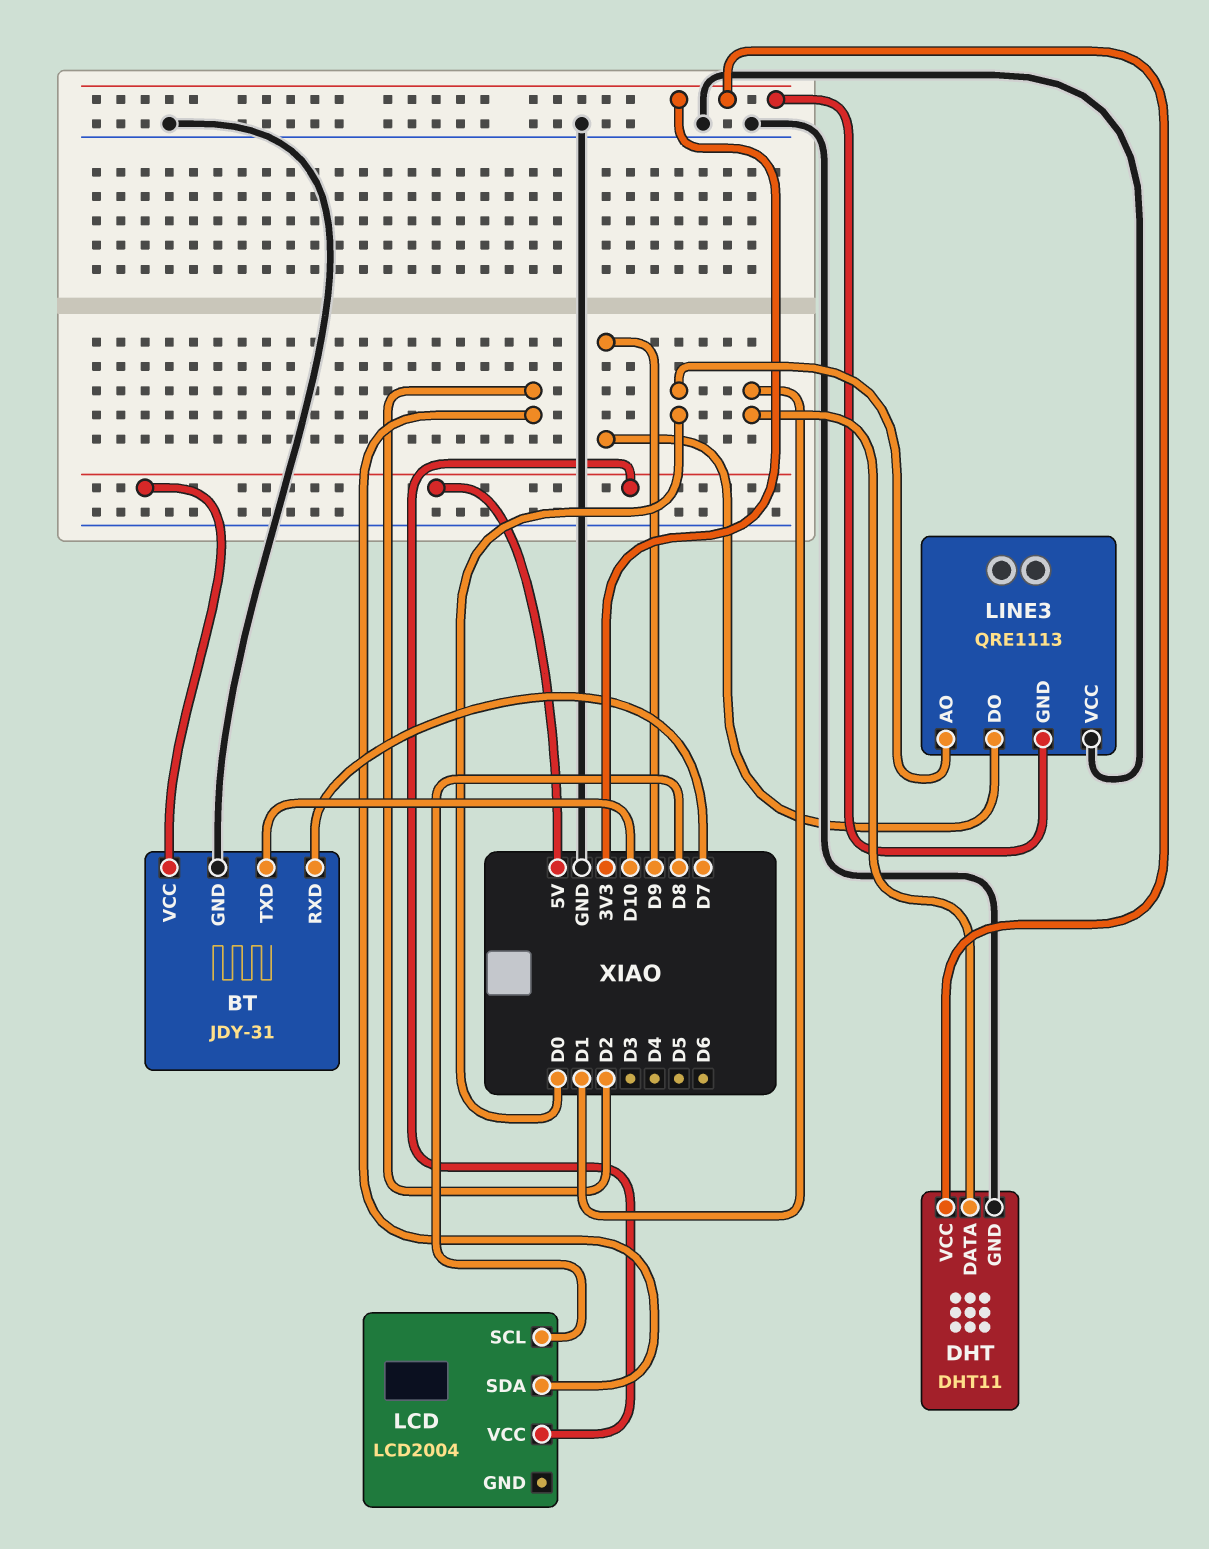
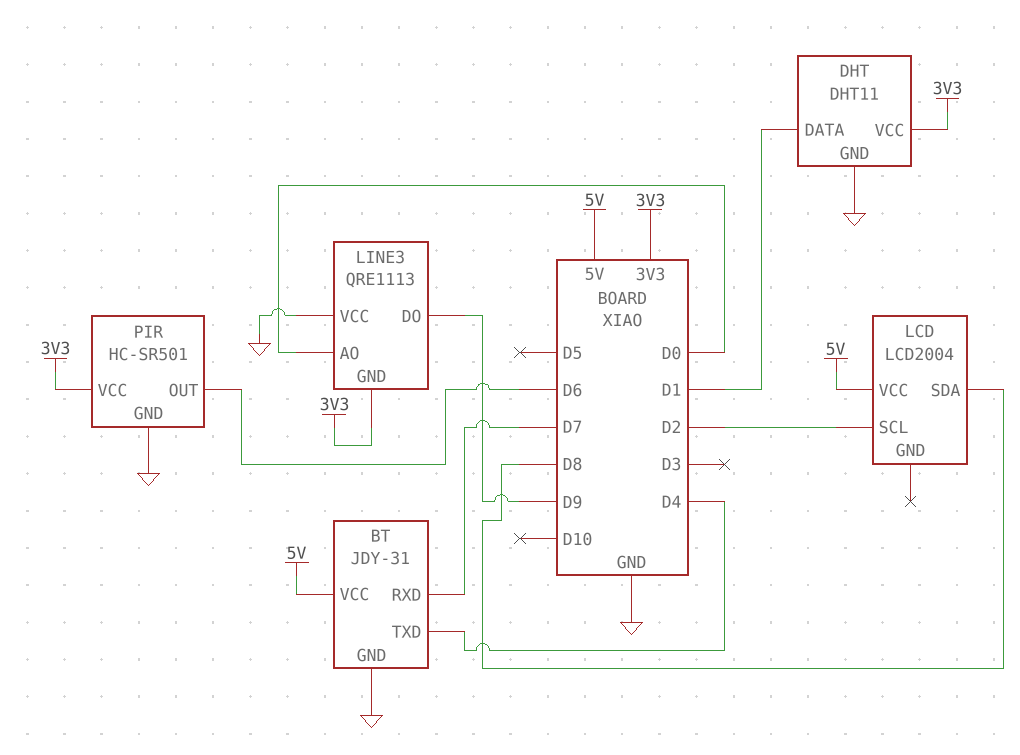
BT pin TXD: D10 -> D4
LCD pin SCL: D8 -> D2
LCD pin SDA: D2 -> D8
PIR: none -> HC-SR501
PIR pin GND: none -> GND
PIR pin OUT: none -> D6
PIR pin VCC: none -> 3V3

